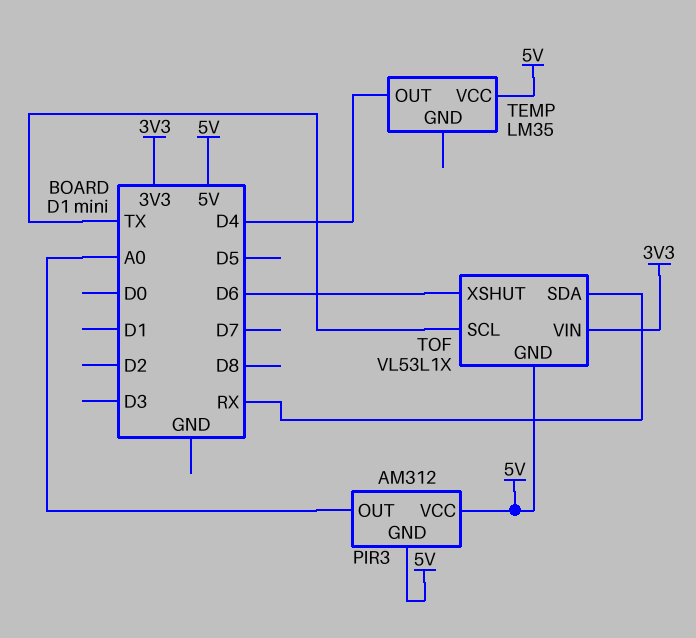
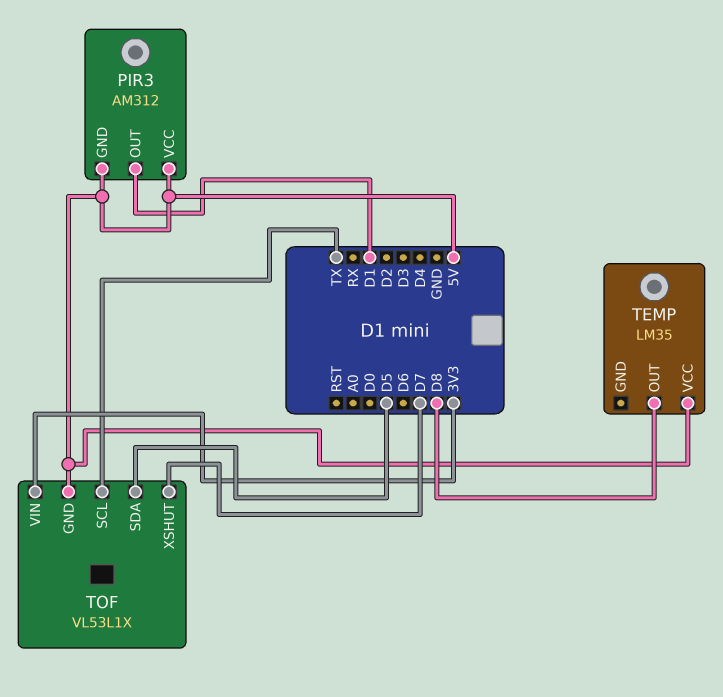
PIR3 pin OUT: A0 -> D1
TEMP pin OUT: D4 -> D8
TOF pin SDA: RX -> D5
TOF pin XSHUT: D6 -> D7

